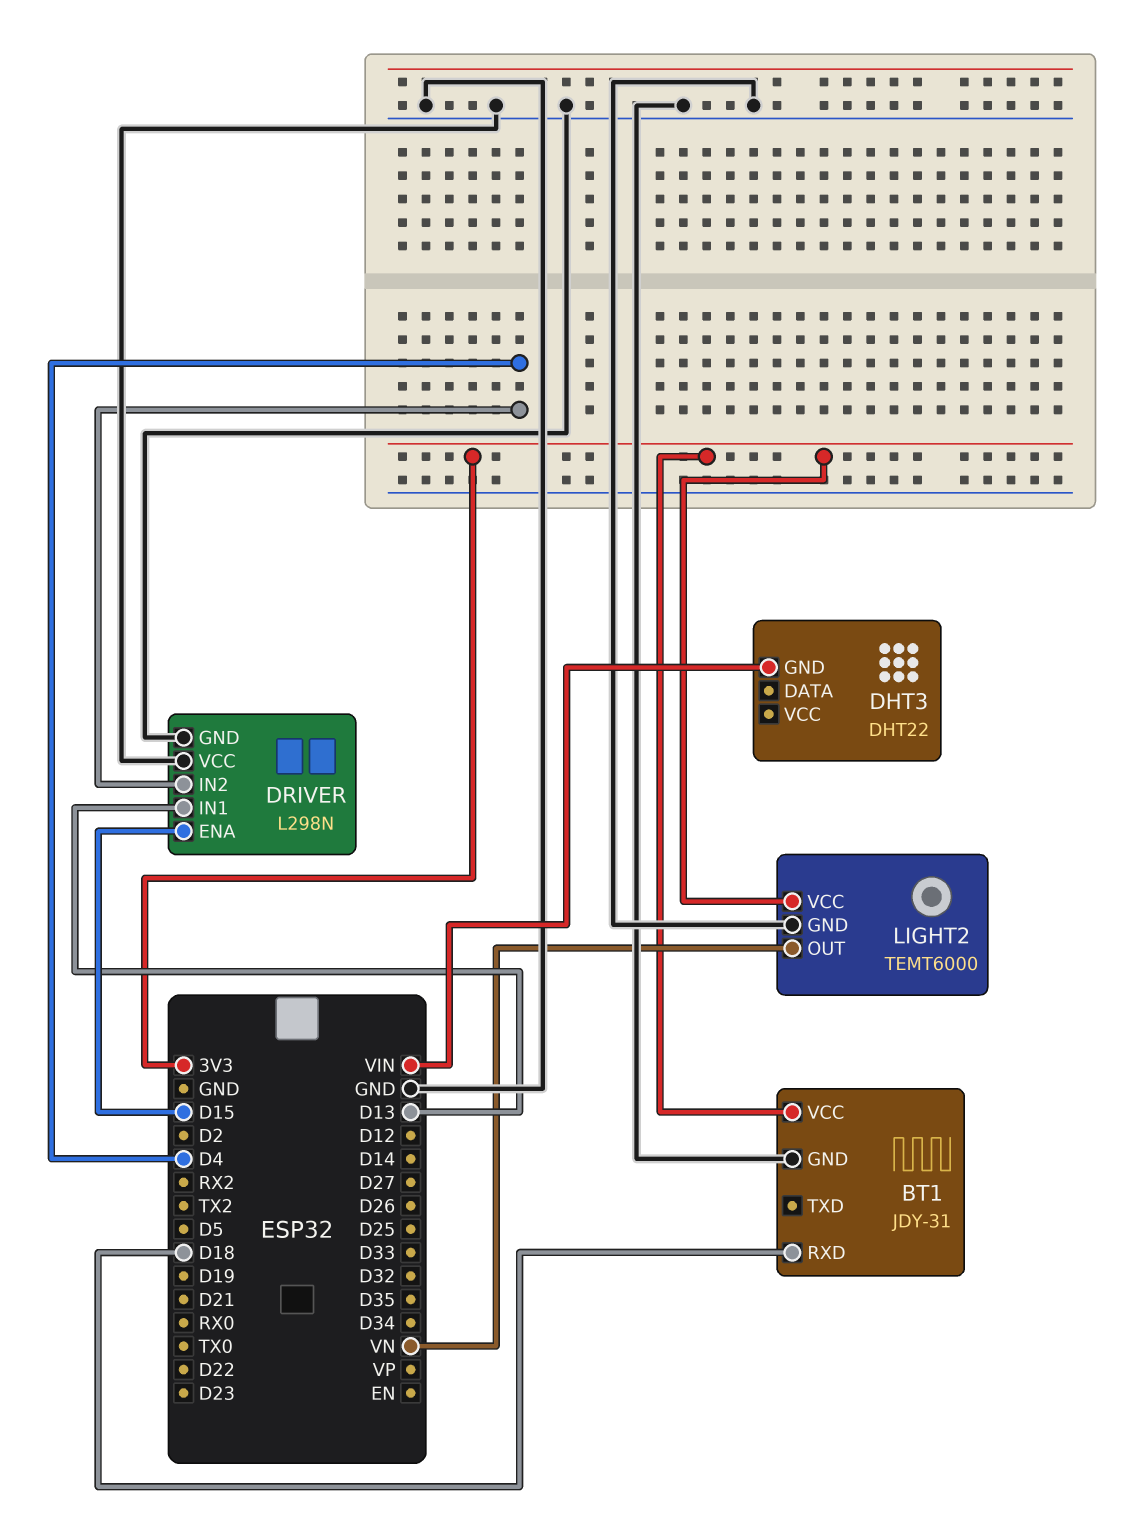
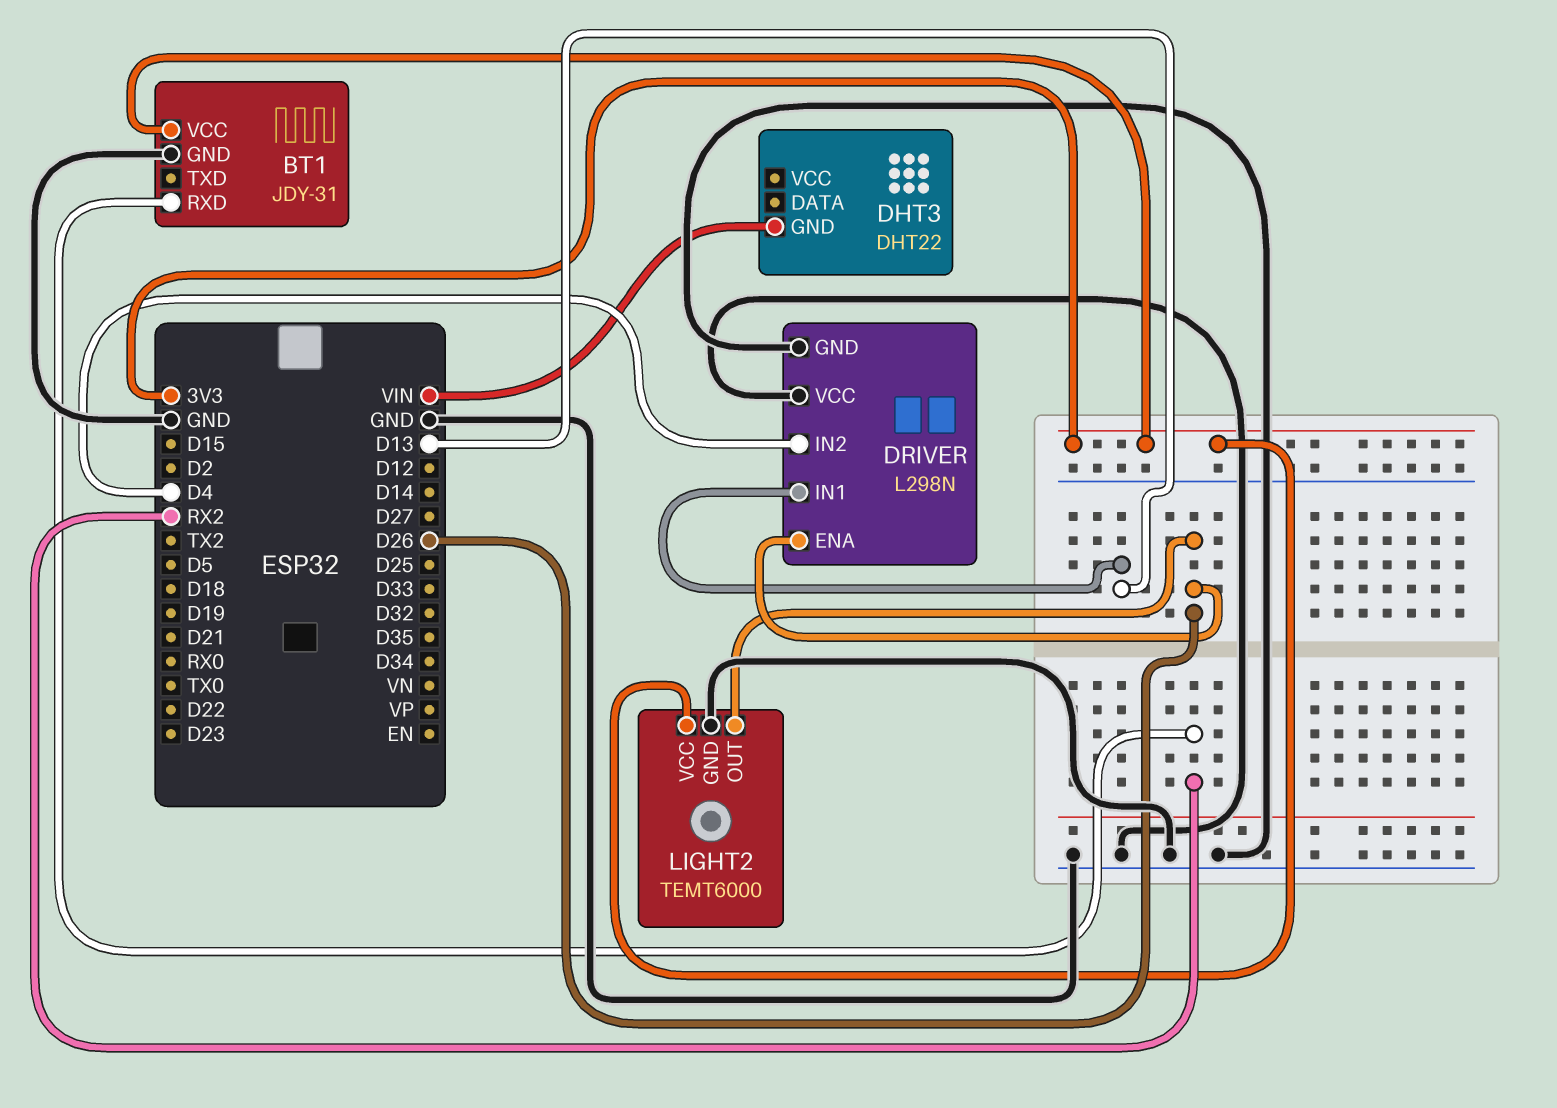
BT1 pin RXD: D18 -> RX2
DRIVER pin ENA: D15 -> D26
LIGHT2 pin OUT: VN -> D26

